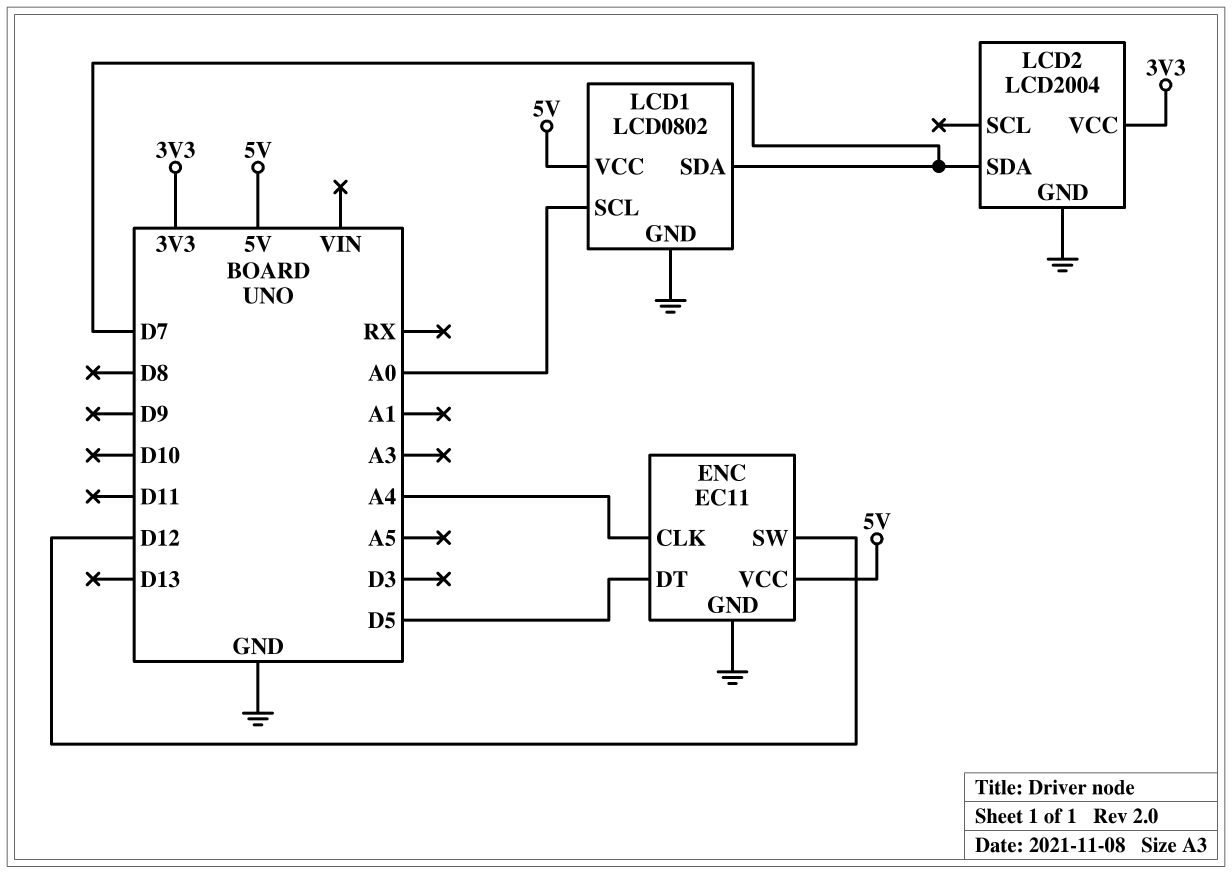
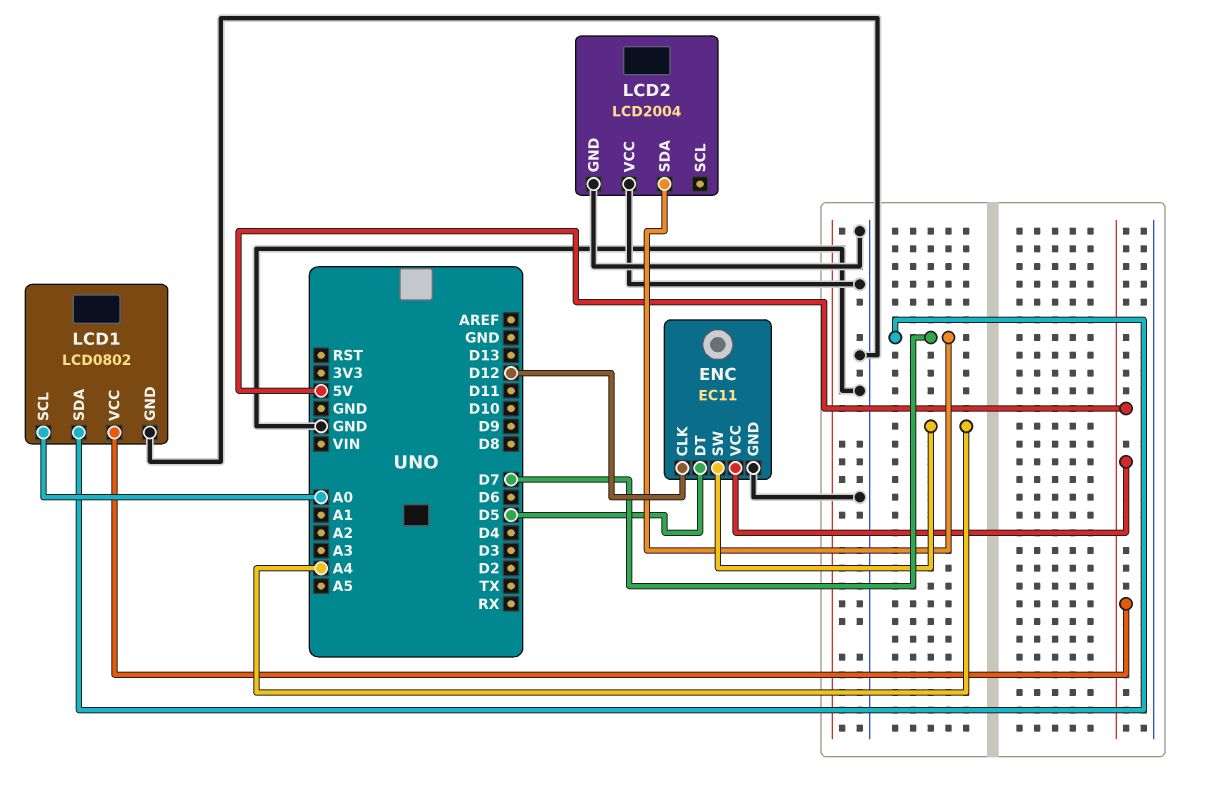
ENC pin CLK: A4 -> D12
ENC pin SW: D12 -> A4
LCD2 pin VCC: 3V3 -> GND

